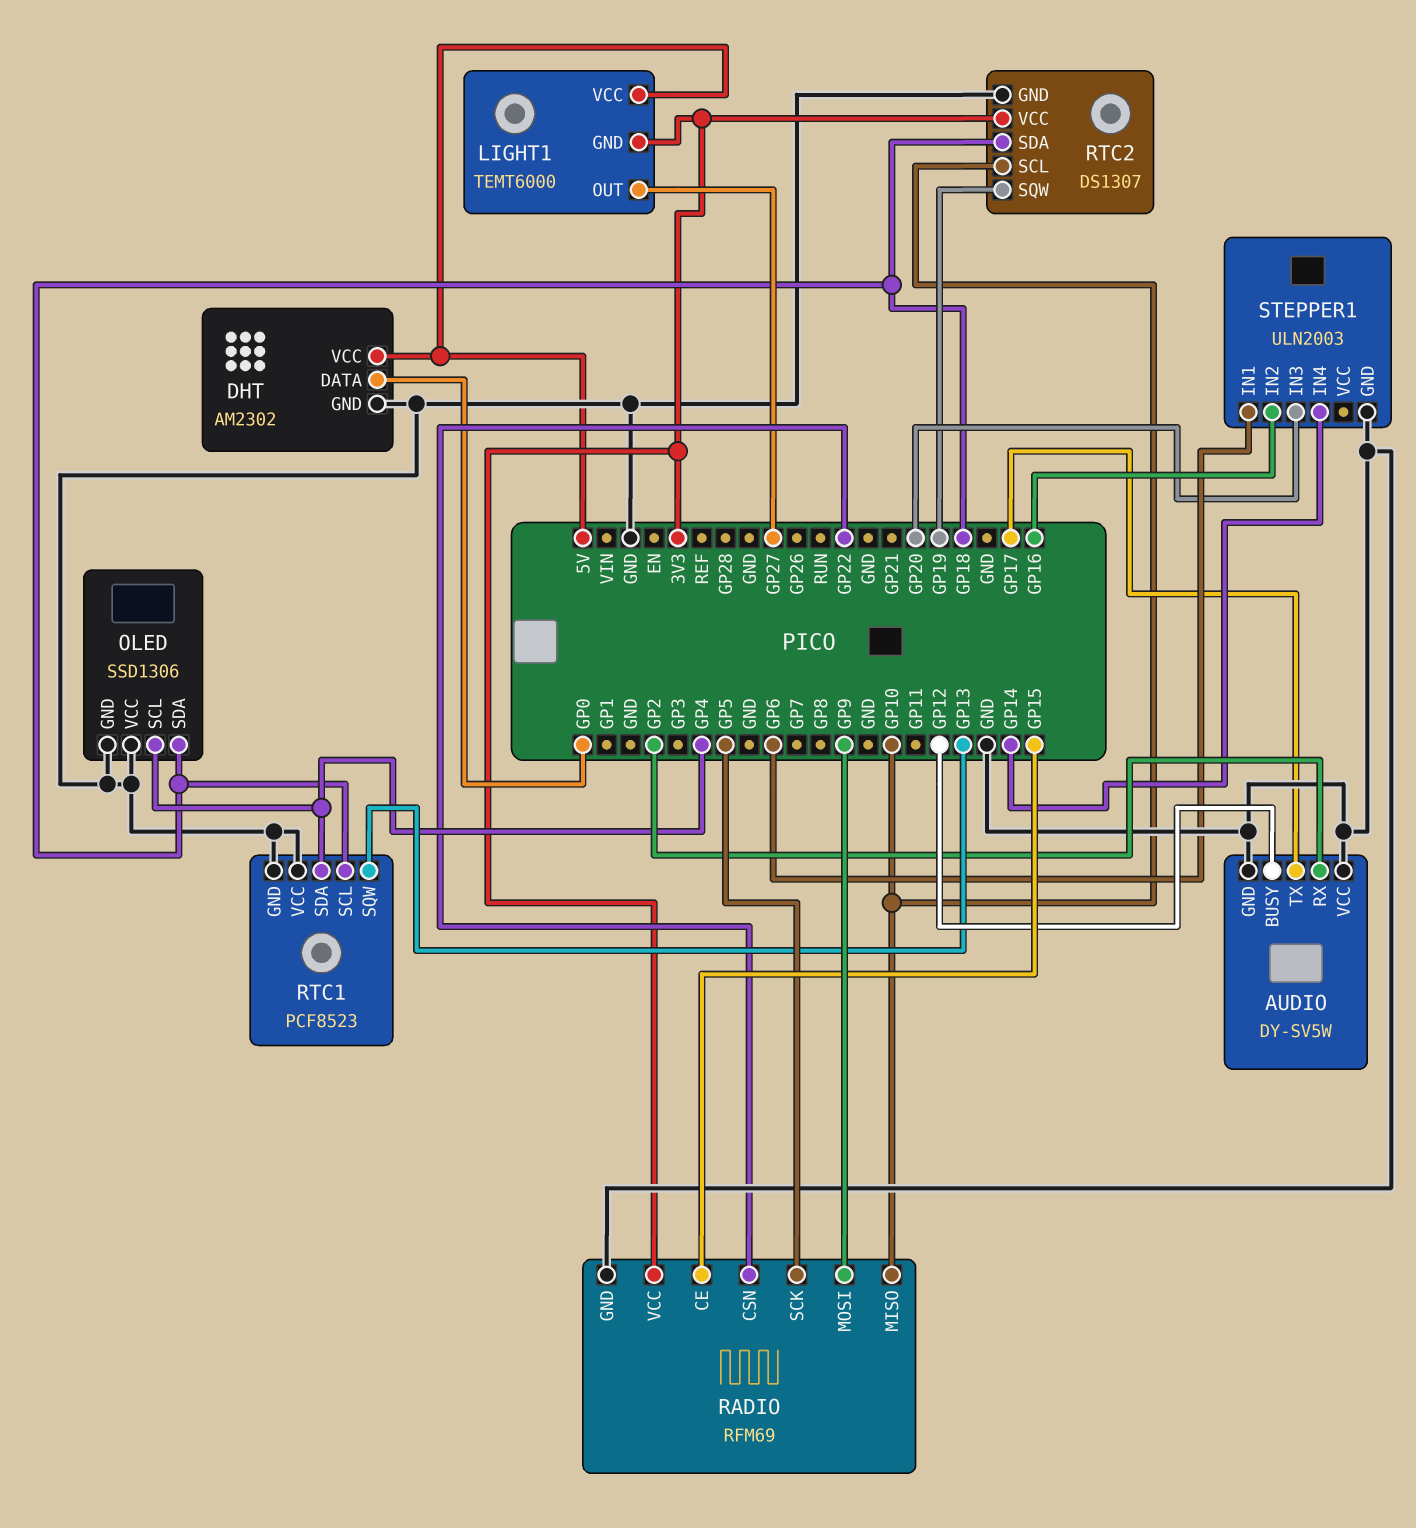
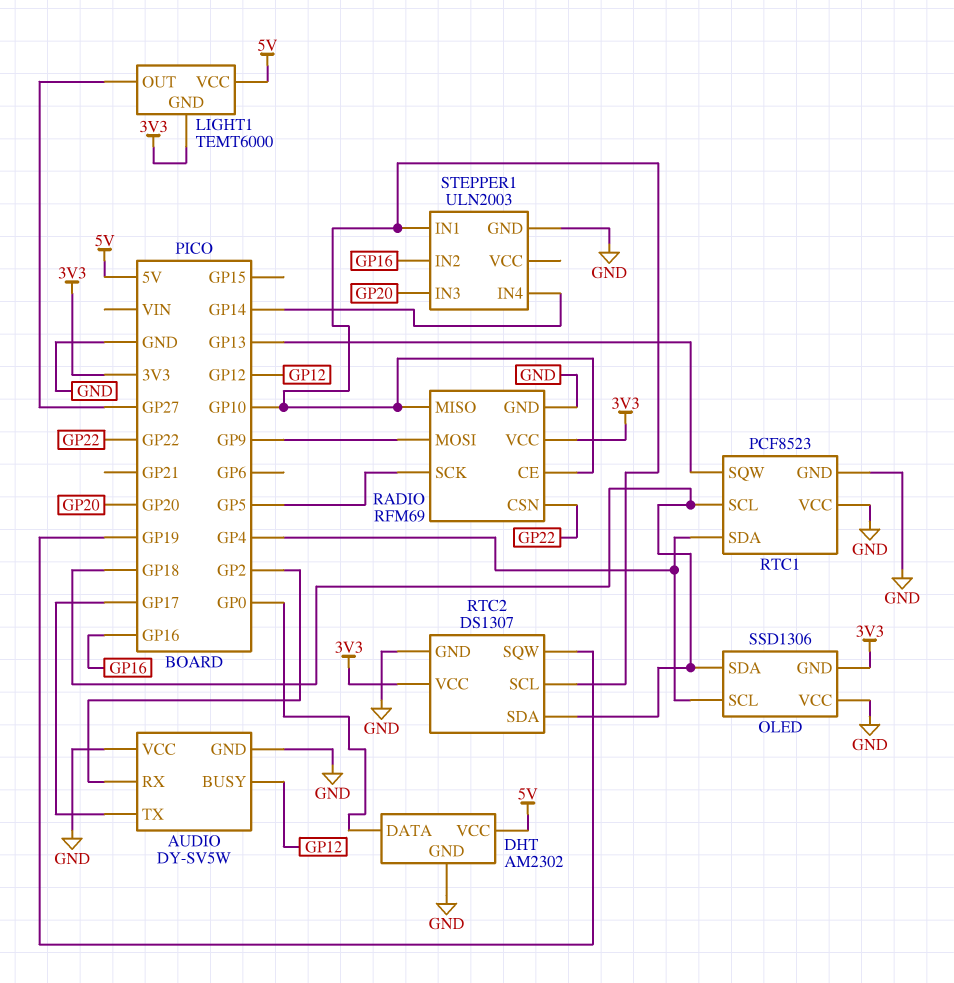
OLED pin GND: GND -> 3V3
RADIO pin CE: GP15 -> GP10
STEPPER1 pin IN1: GP6 -> GP10

